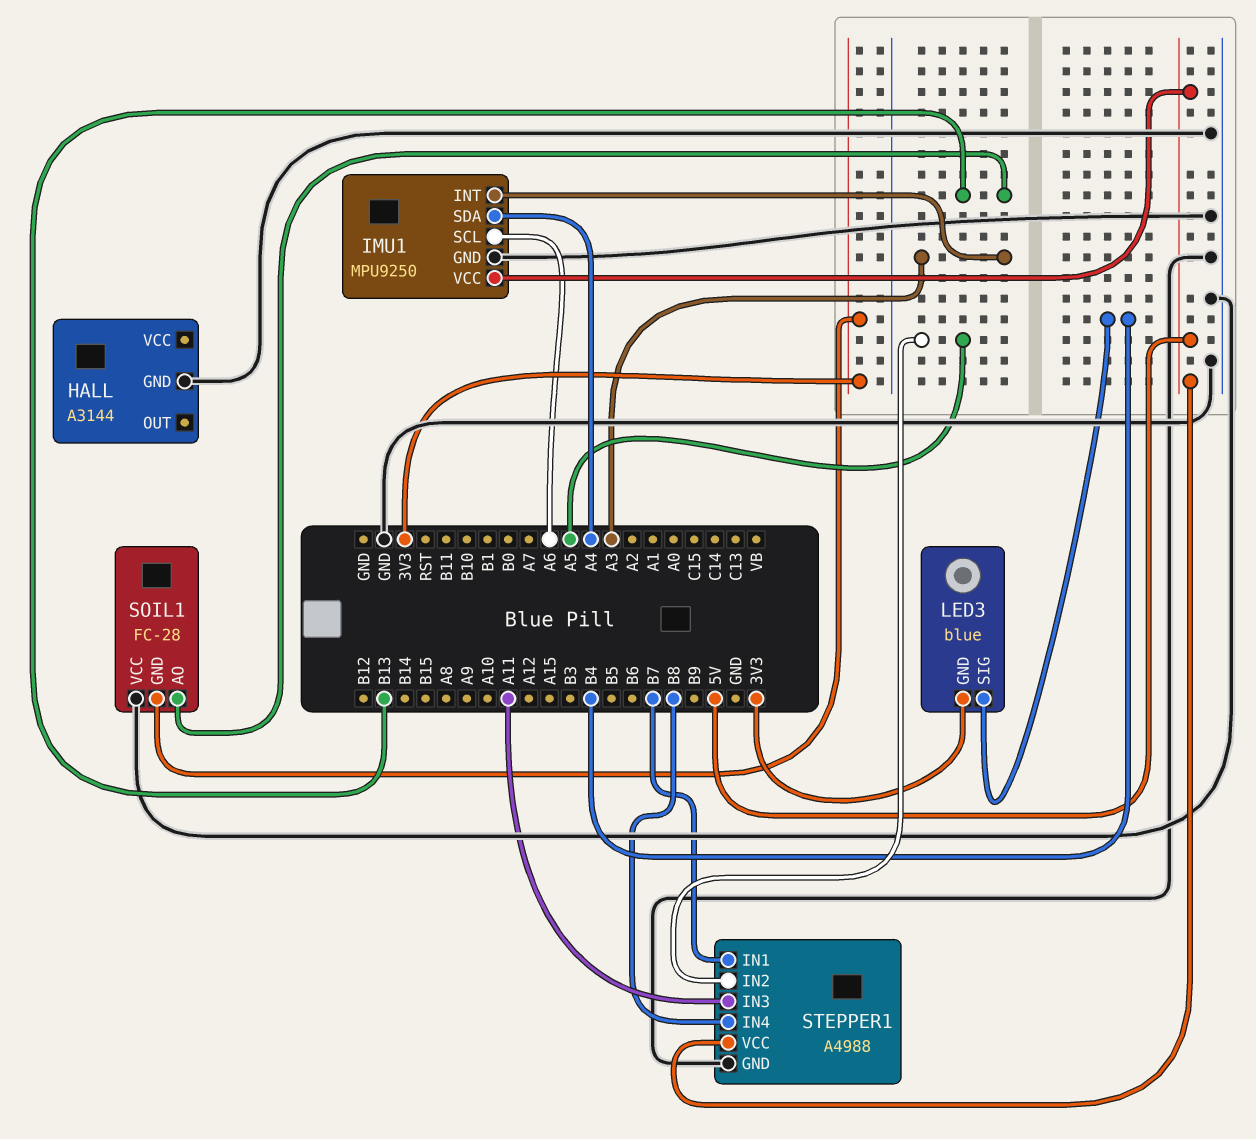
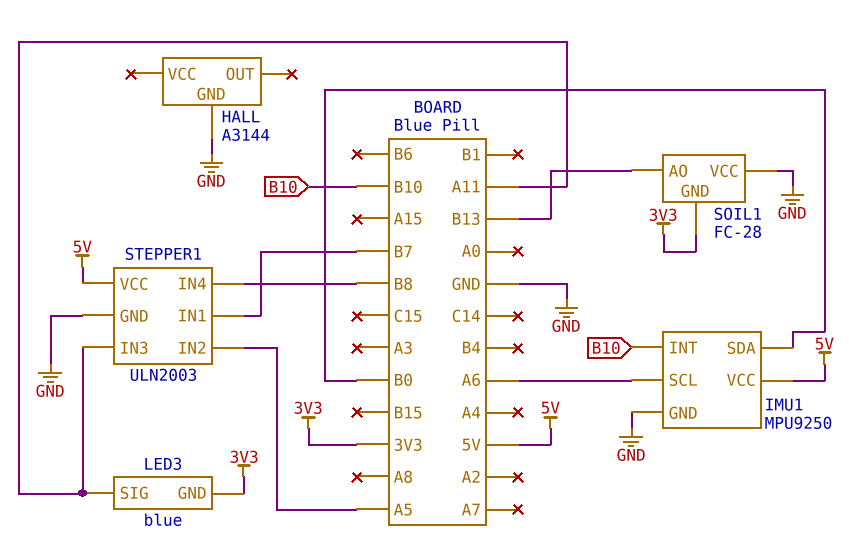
IMU1 pin INT: A3 -> B10
IMU1 pin SDA: A4 -> B0
LED3 pin SIG: B4 -> A11
STEPPER1: A4988 -> ULN2003

